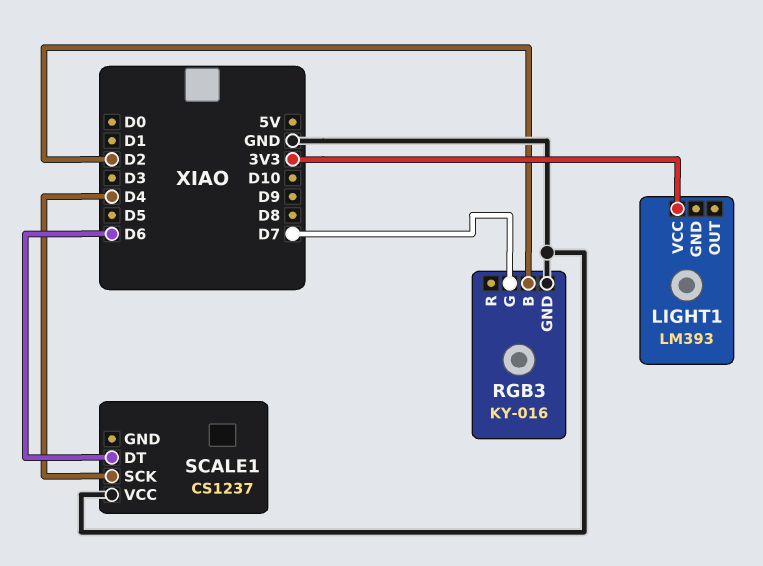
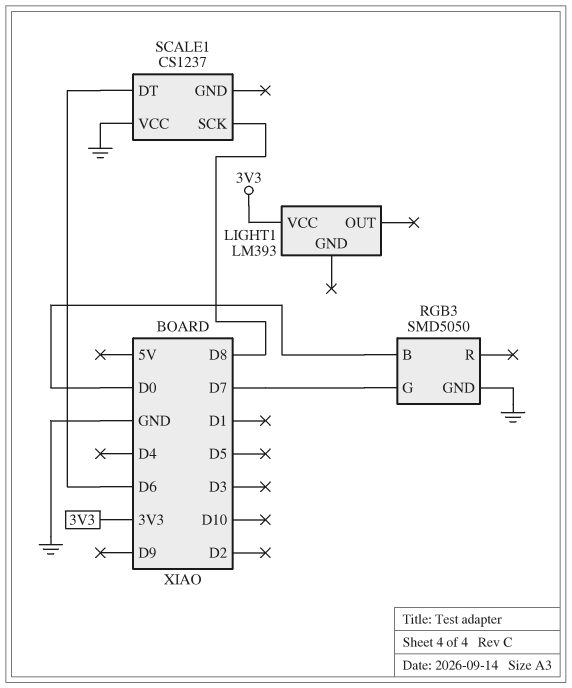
RGB3: KY-016 -> SMD5050
RGB3 pin B: D2 -> D0
SCALE1 pin SCK: D4 -> D8

